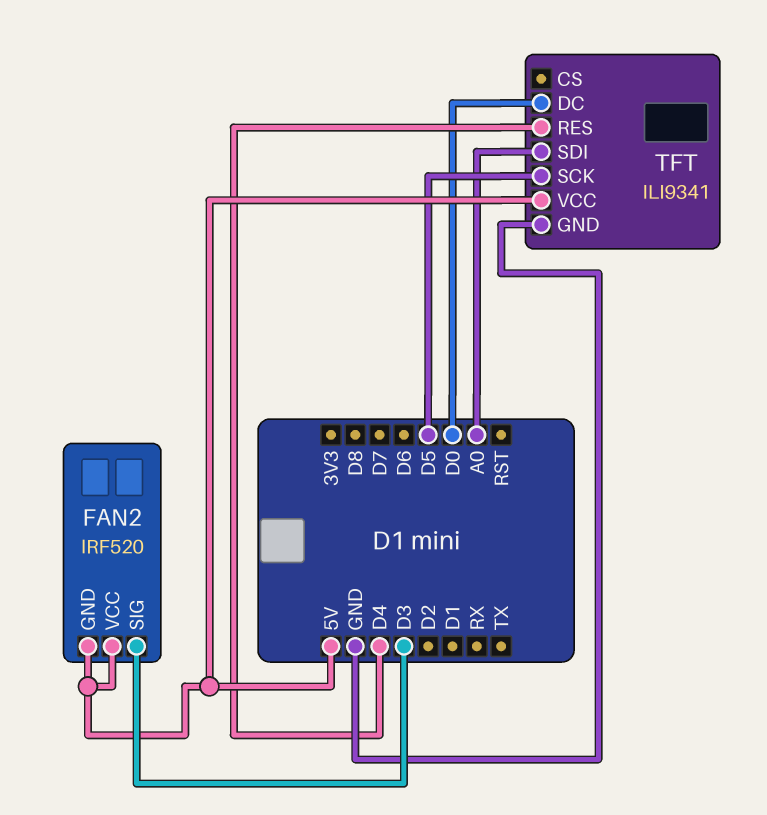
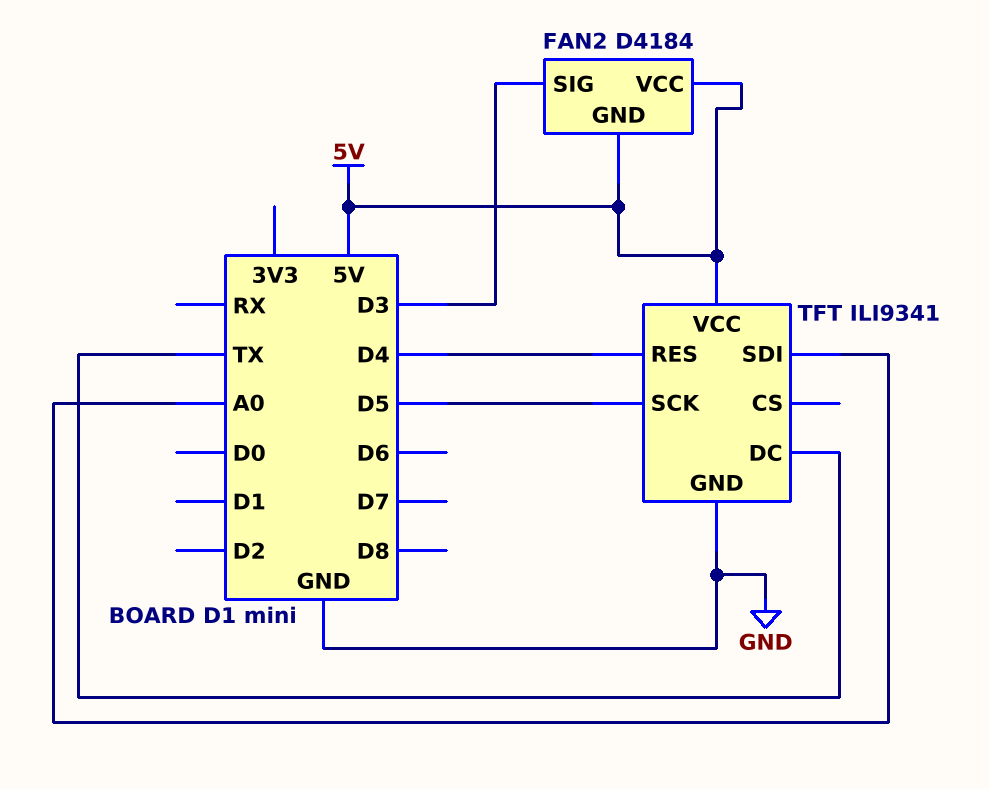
FAN2: IRF520 -> D4184
TFT pin DC: D0 -> TX

